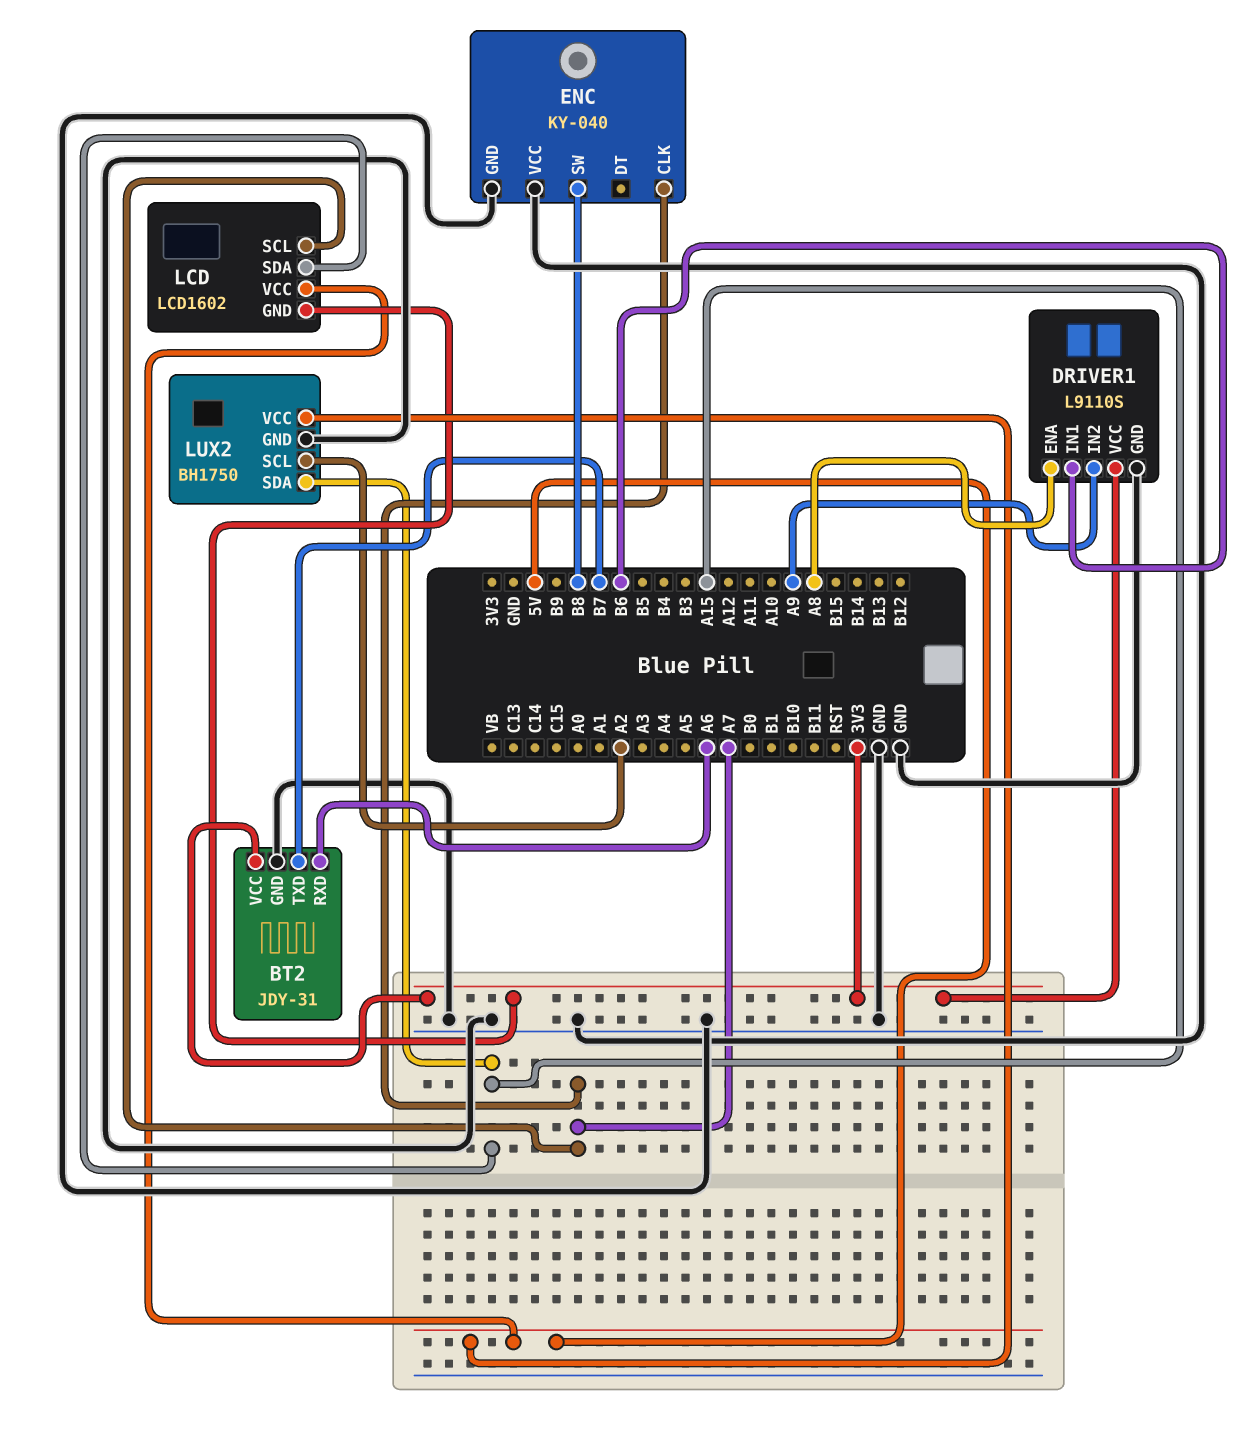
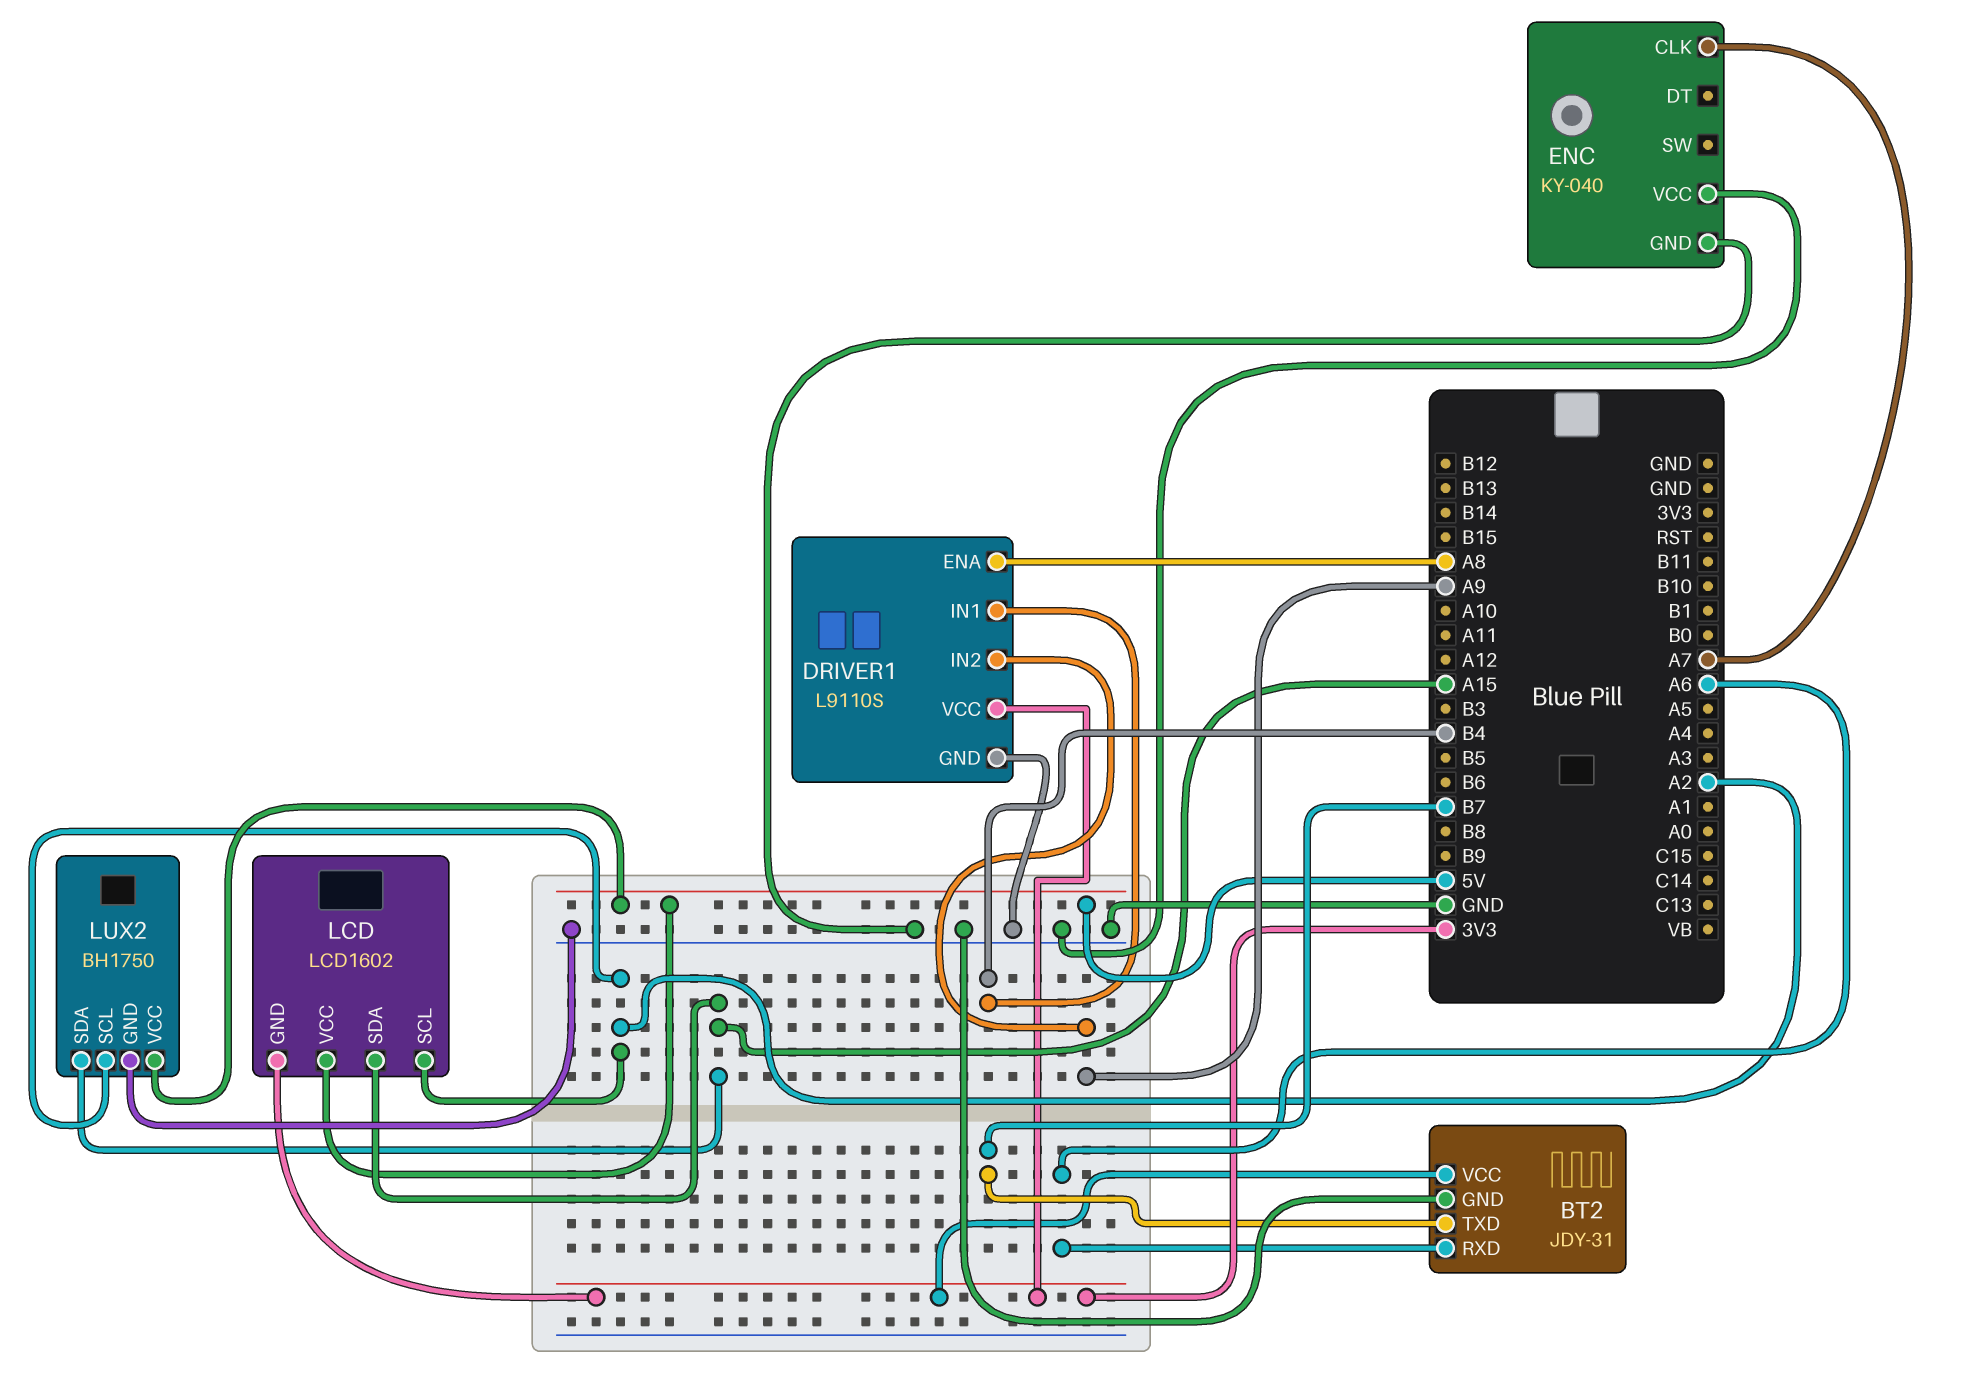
DRIVER1 pin IN1: B6 -> B4
ENC pin SW: B8 -> none
LCD pin SCL: A7 -> A2

